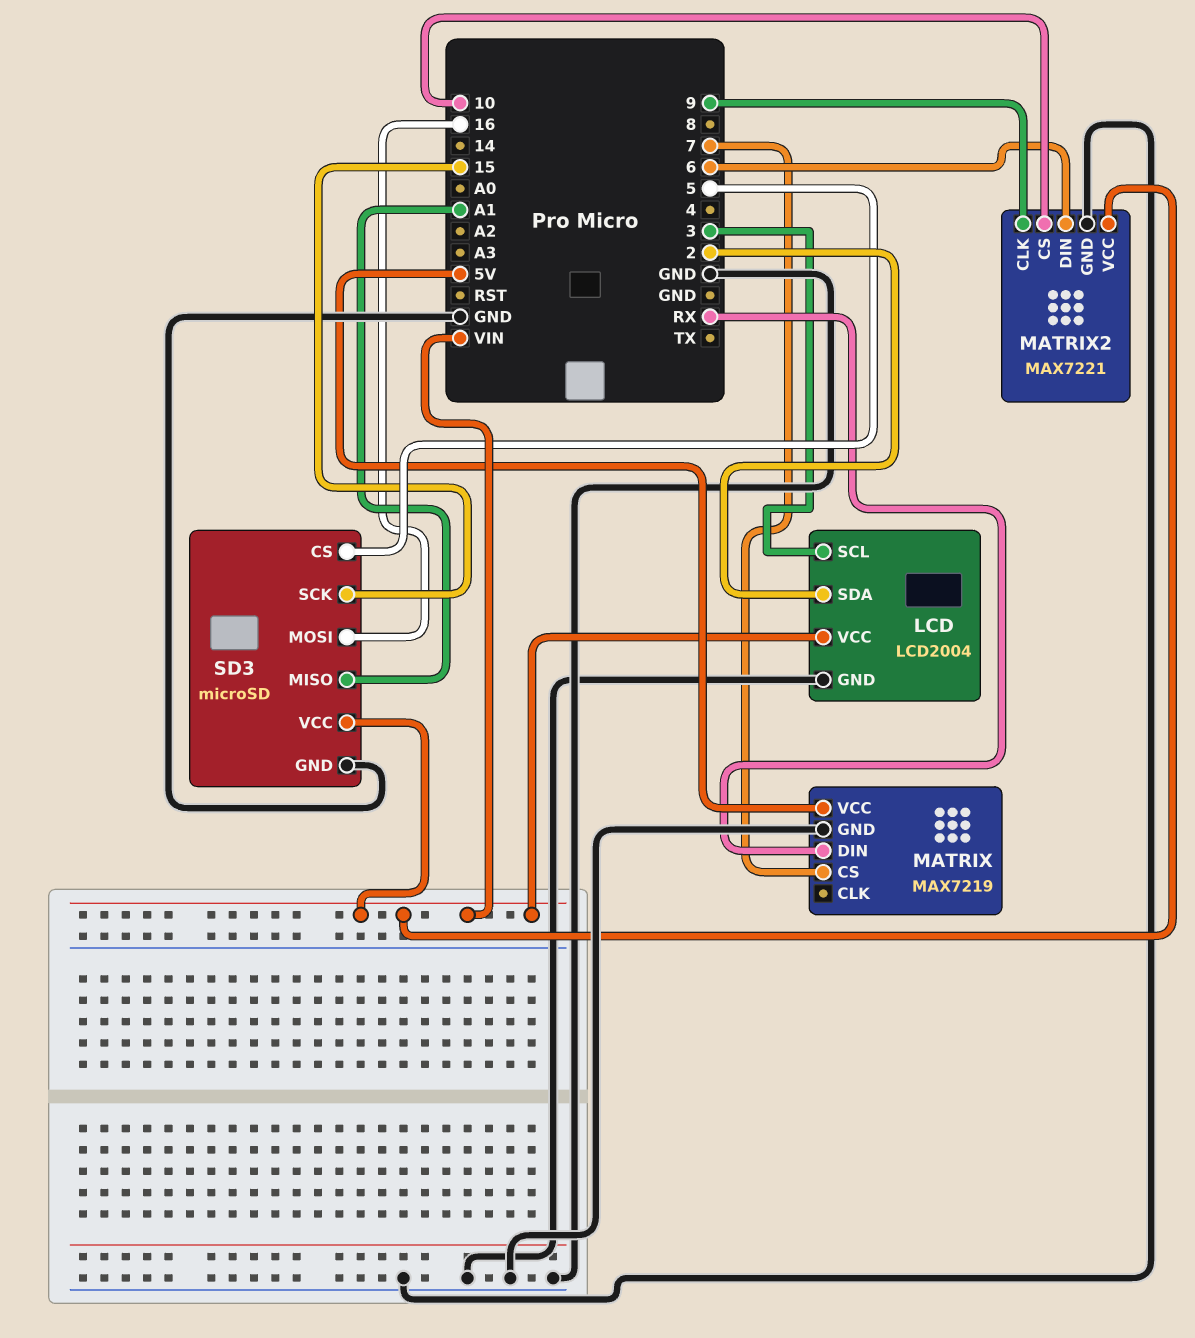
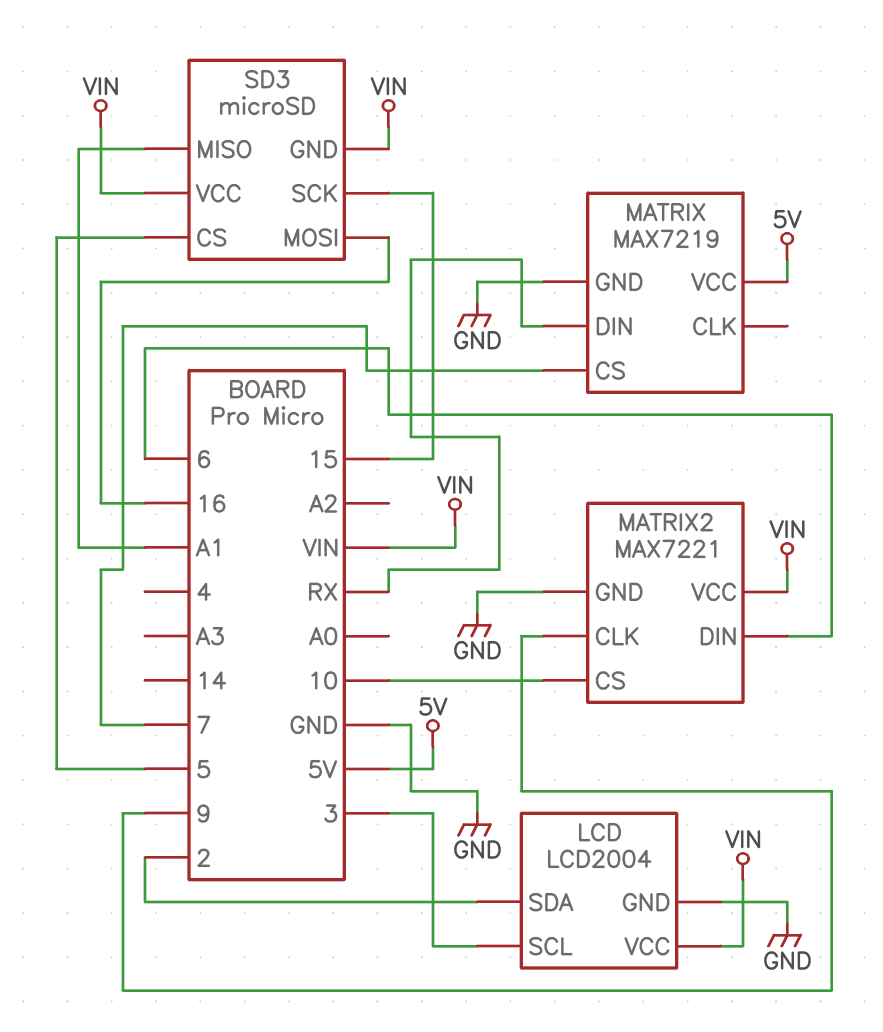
SD3 pin GND: GND -> VIN

